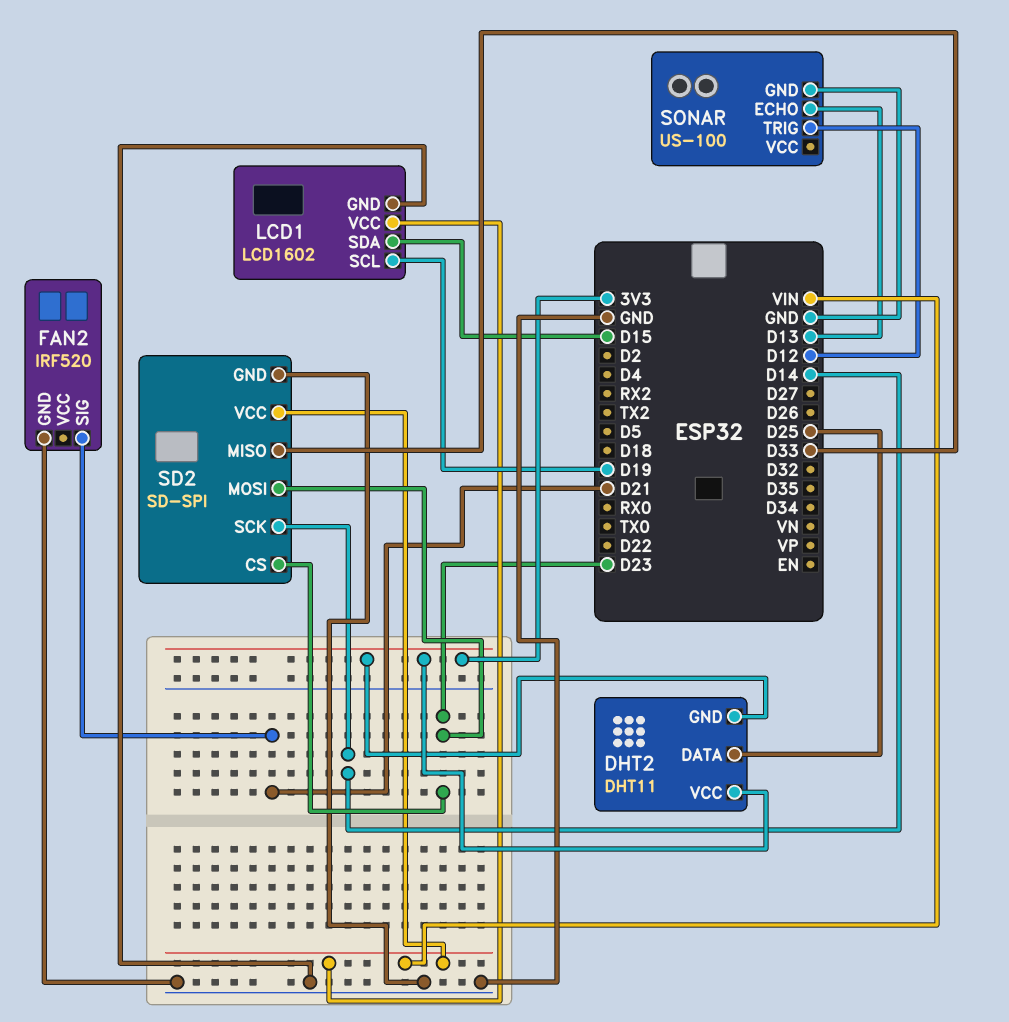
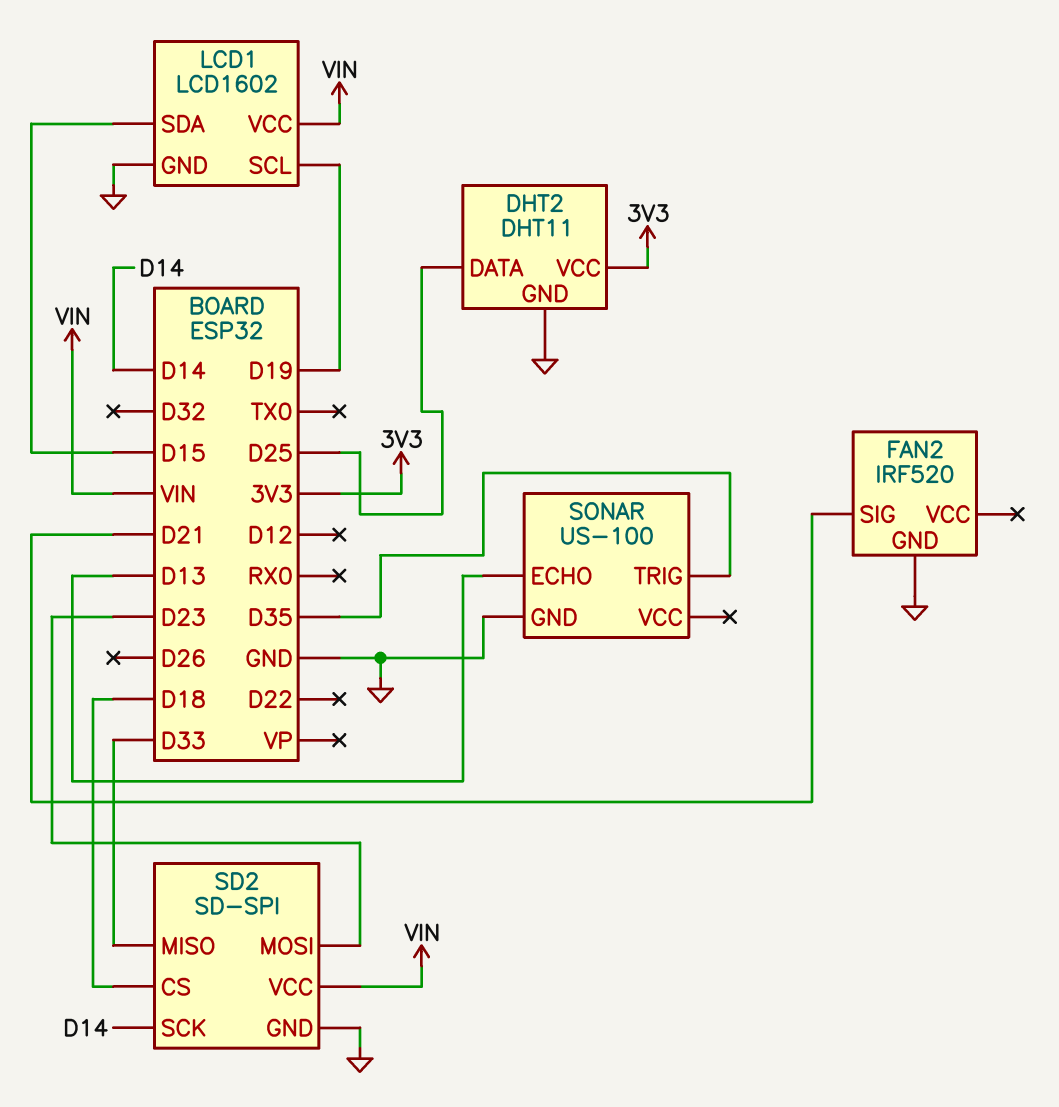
DHT2 pin GND: 3V3 -> GND
SD2 pin CS: D23 -> D18
SONAR pin TRIG: D12 -> D35

